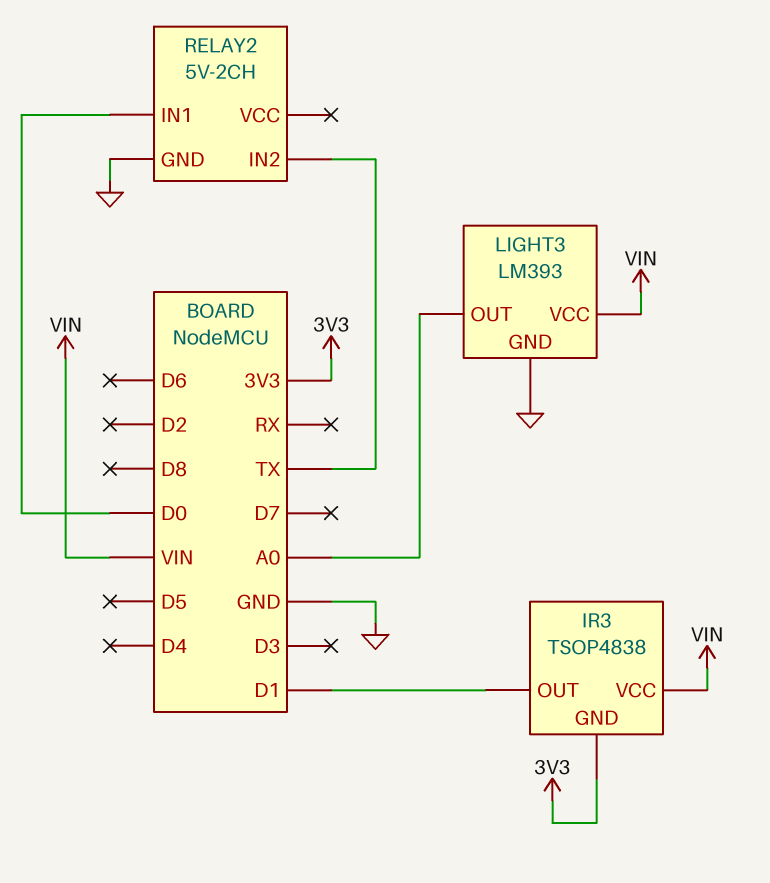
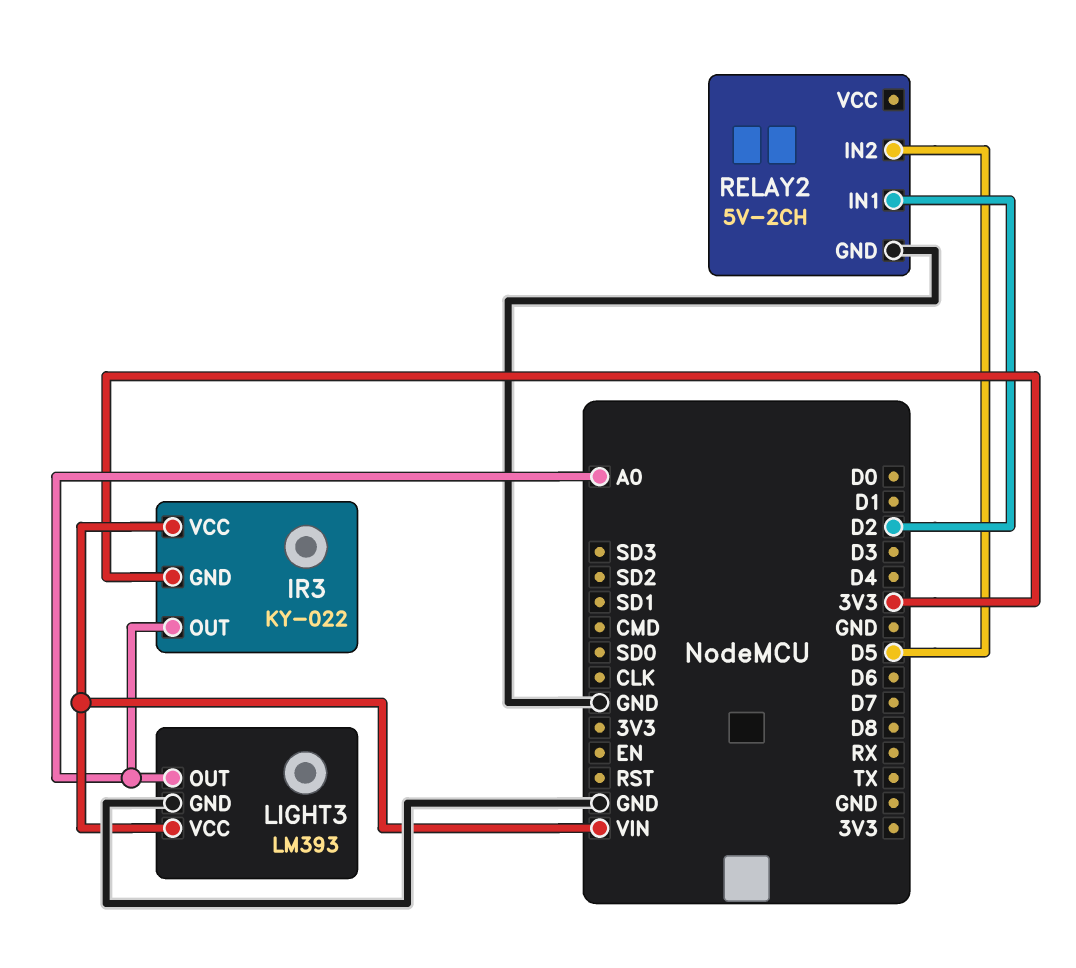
IR3: TSOP4838 -> KY-022
IR3 pin OUT: D1 -> A0
RELAY2 pin IN1: D0 -> D2
RELAY2 pin IN2: TX -> D5

